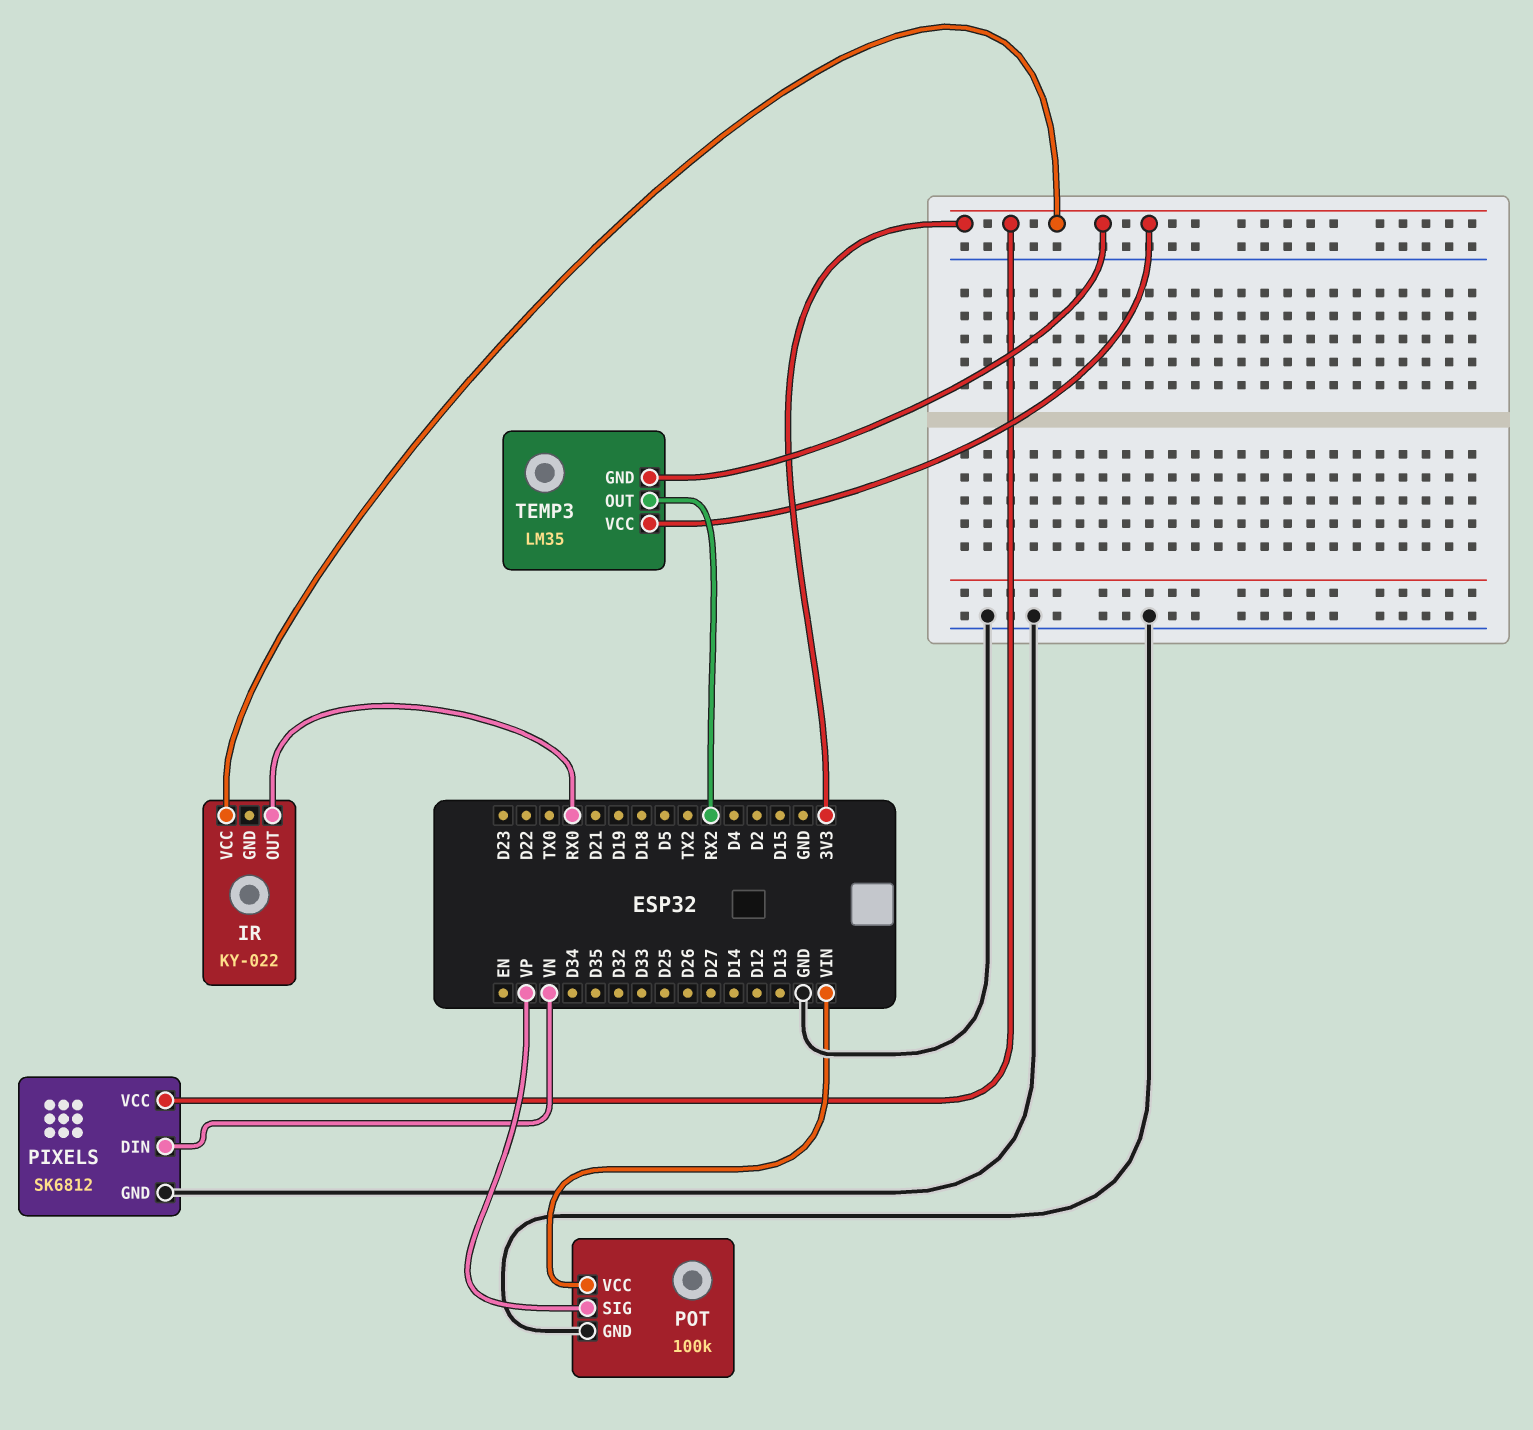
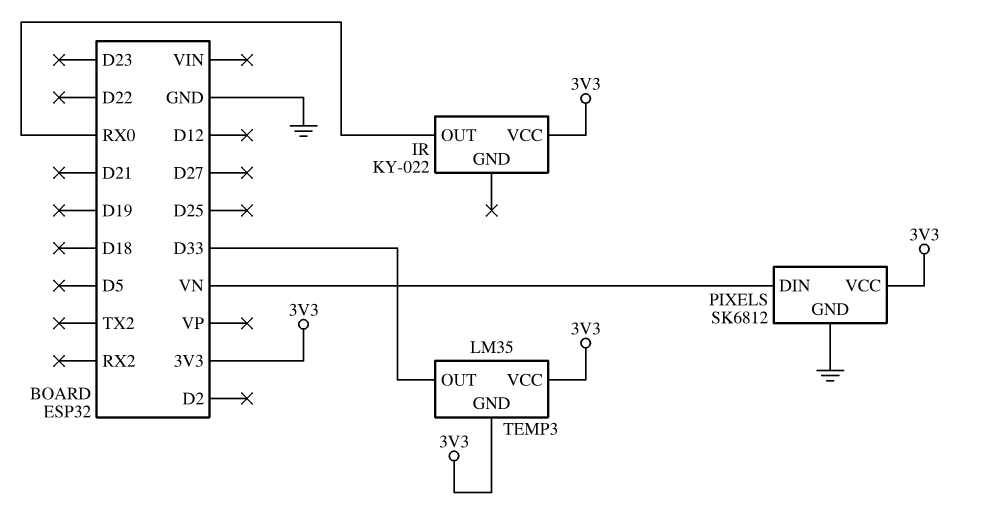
POT: 100k -> none
POT pin GND: GND -> none
POT pin SIG: VP -> none
POT pin VCC: VIN -> none
TEMP3 pin OUT: RX2 -> D33

